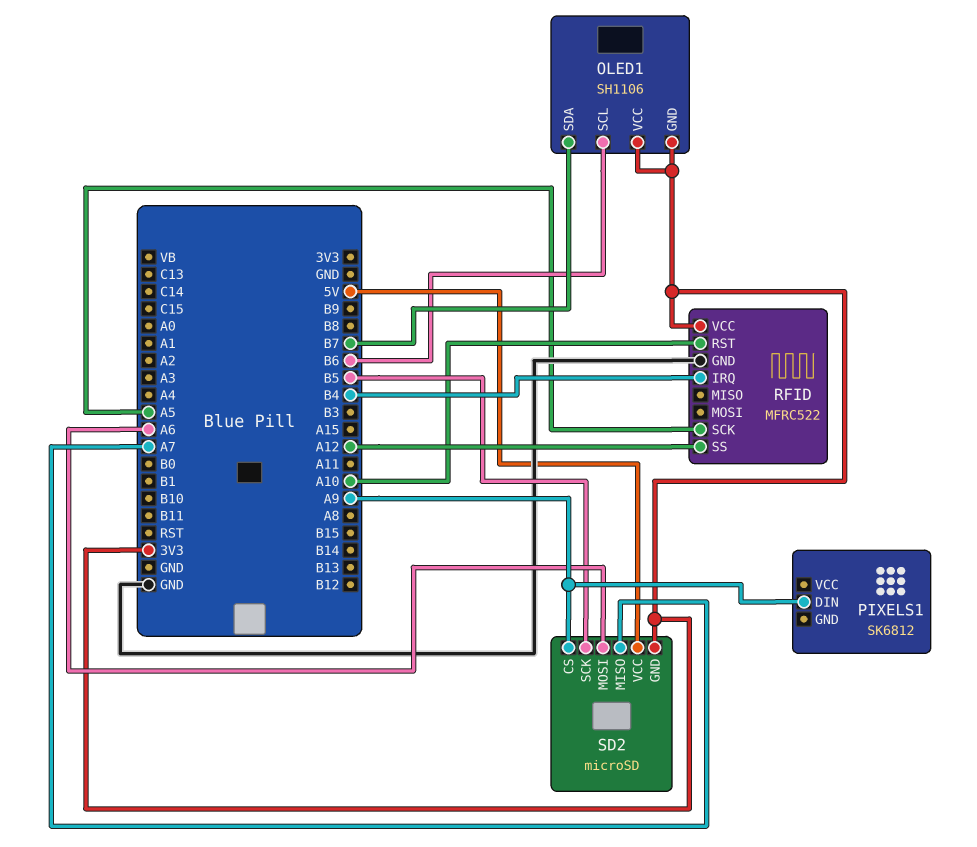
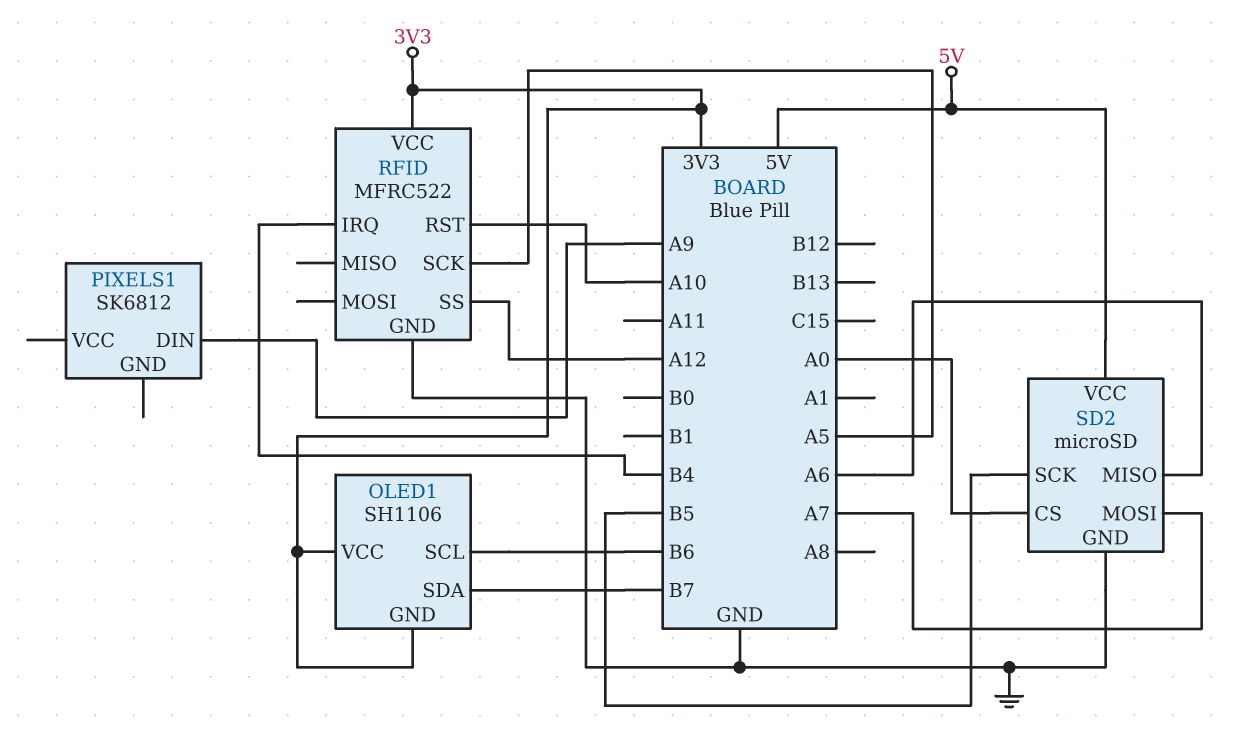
SD2 pin CS: A9 -> A0
SD2 pin GND: 3V3 -> GND
SD2 pin MISO: A7 -> A6
SD2 pin MOSI: A6 -> A7

